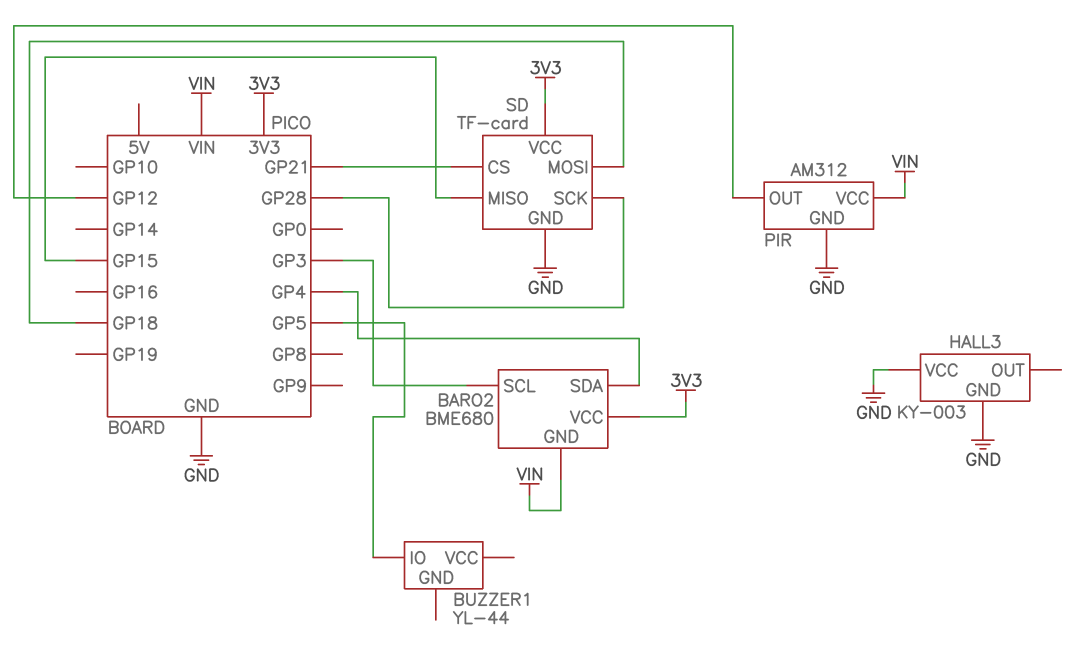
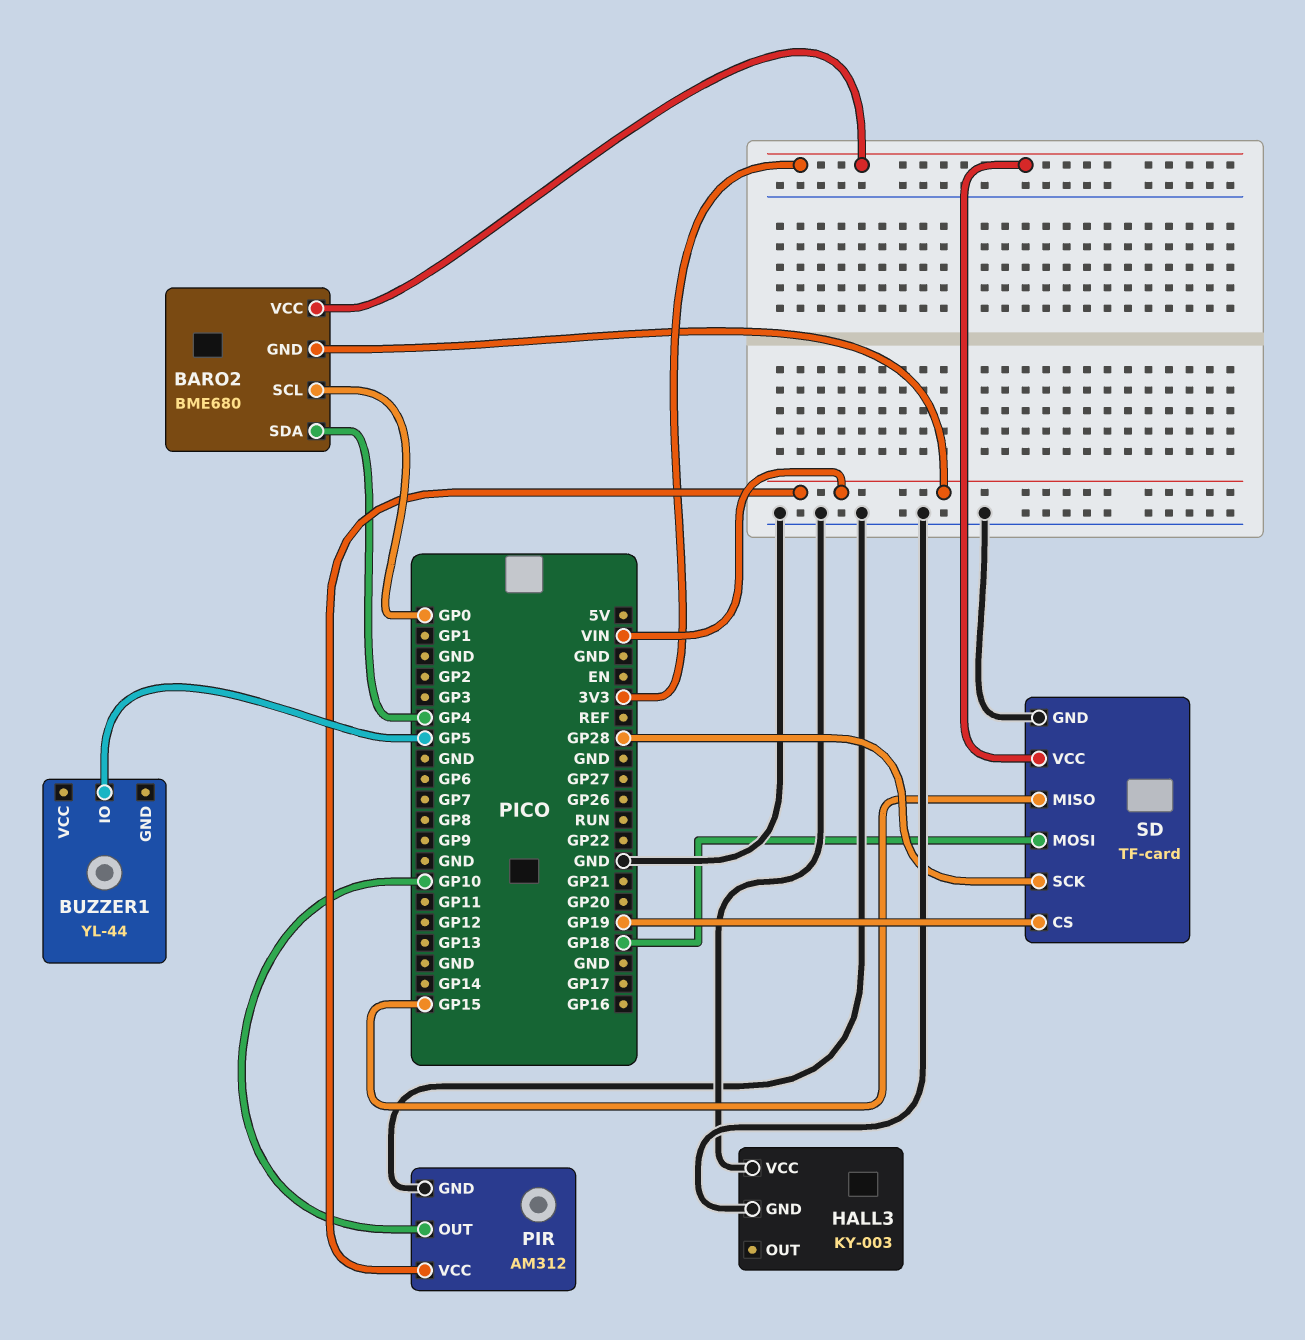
BARO2 pin SCL: GP3 -> GP0
PIR pin OUT: GP12 -> GP10
SD pin CS: GP21 -> GP19

